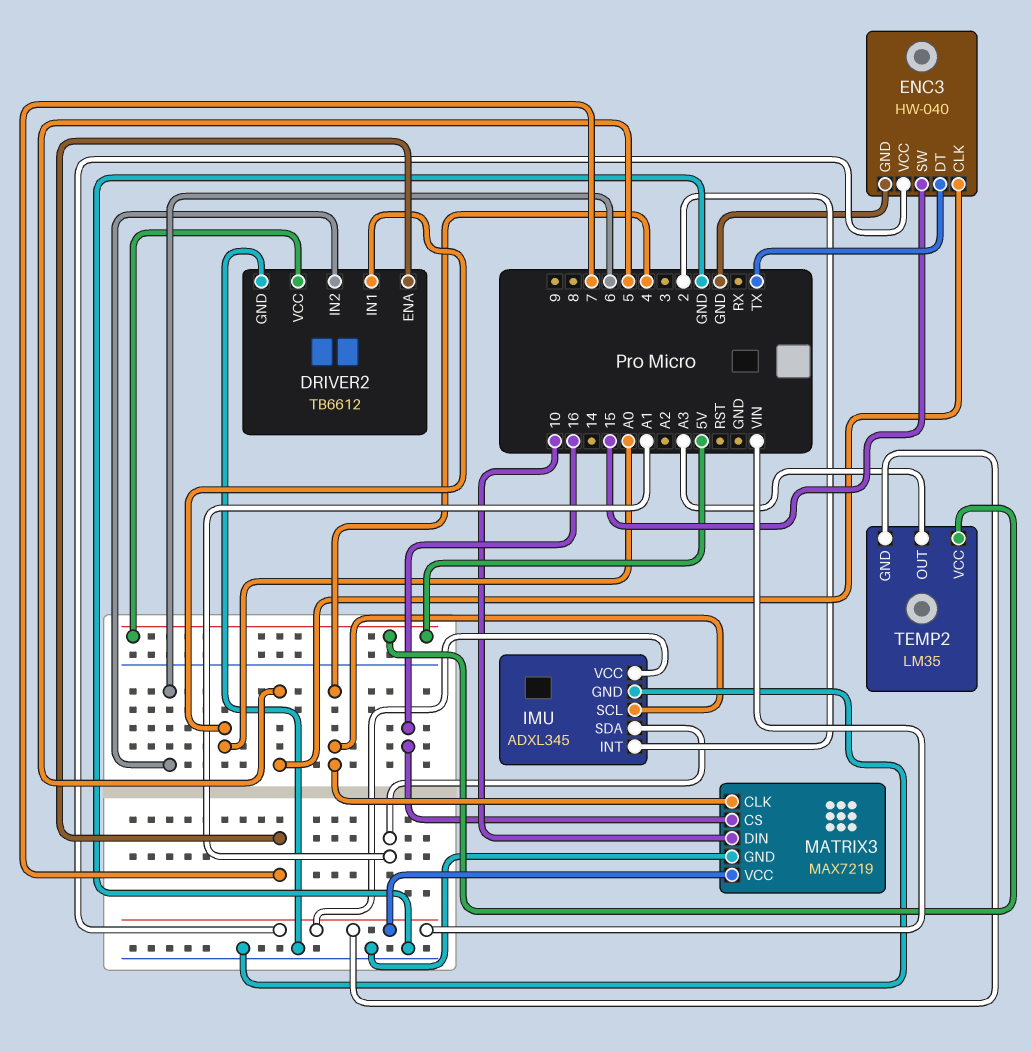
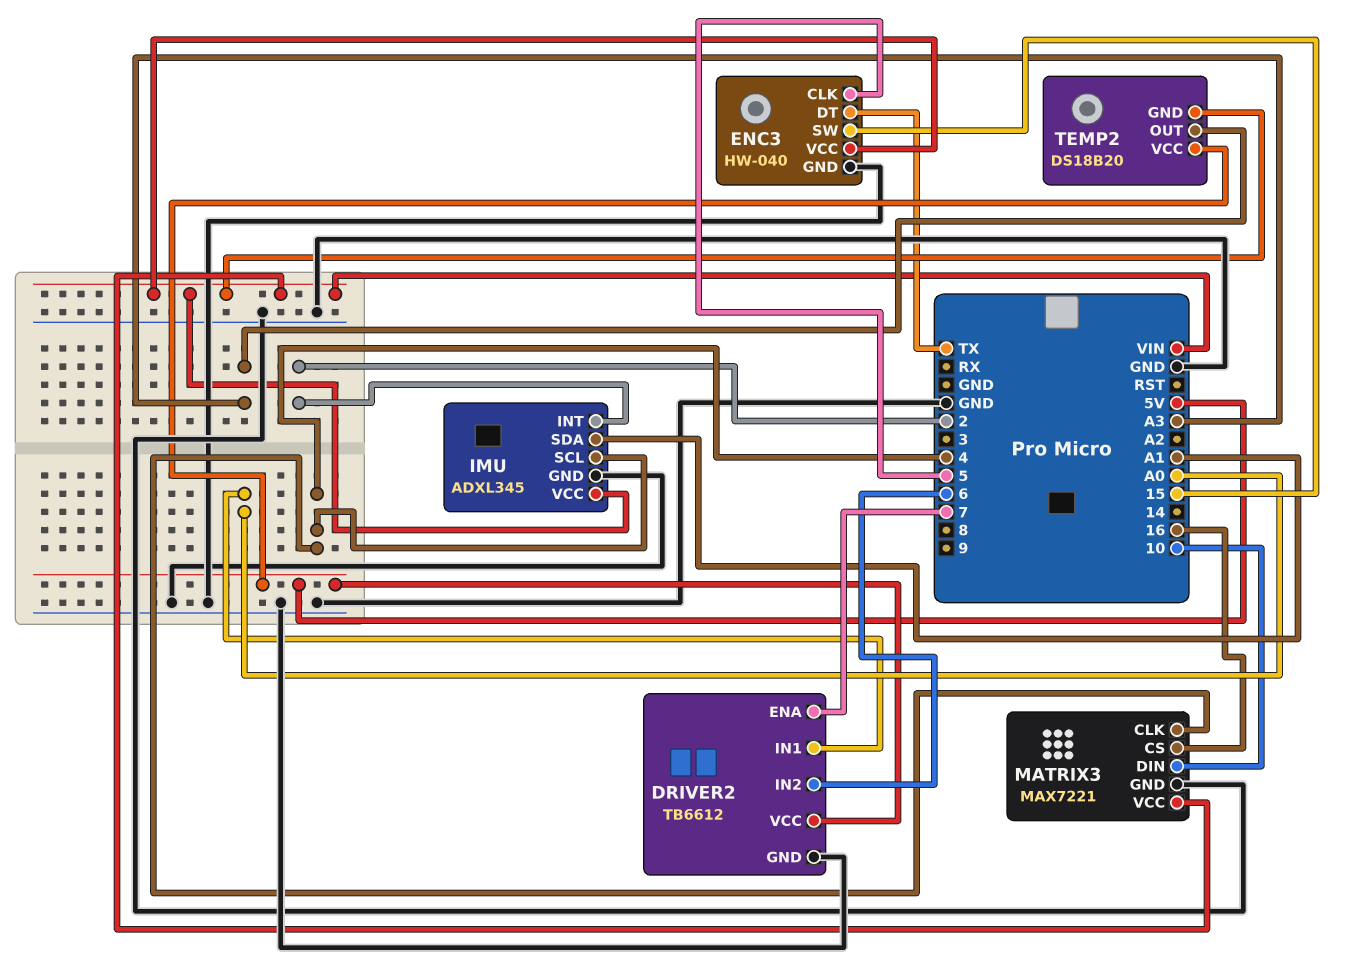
MATRIX3: MAX7219 -> MAX7221
TEMP2: LM35 -> DS18B20

